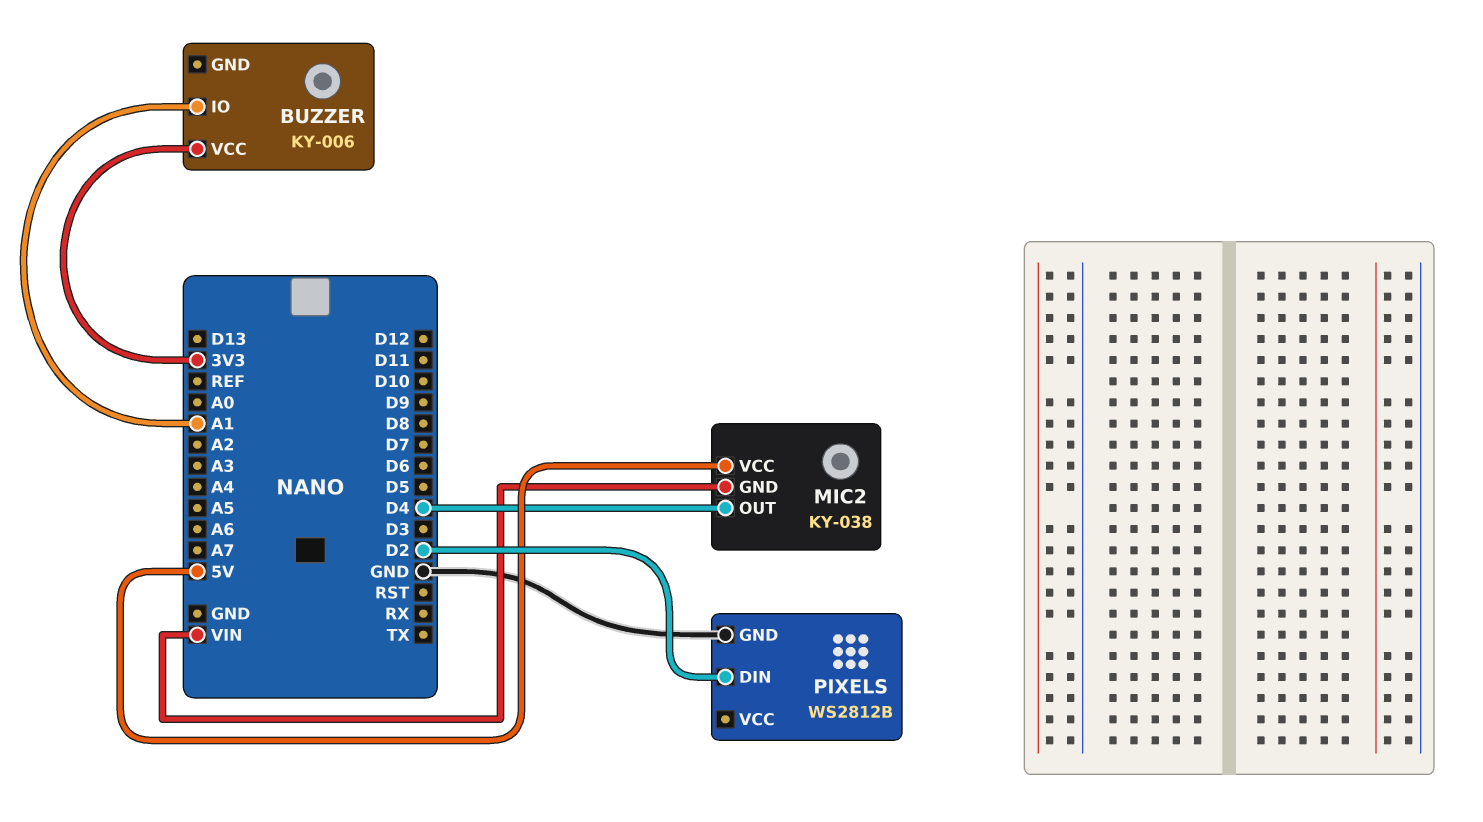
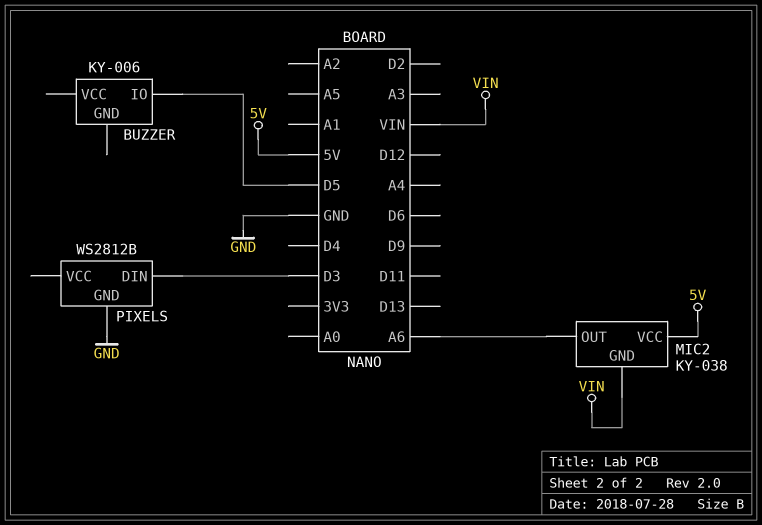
BUZZER pin IO: A1 -> D5
BUZZER pin VCC: 3V3 -> none
MIC2 pin OUT: D4 -> A6
PIXELS pin DIN: D2 -> D3

